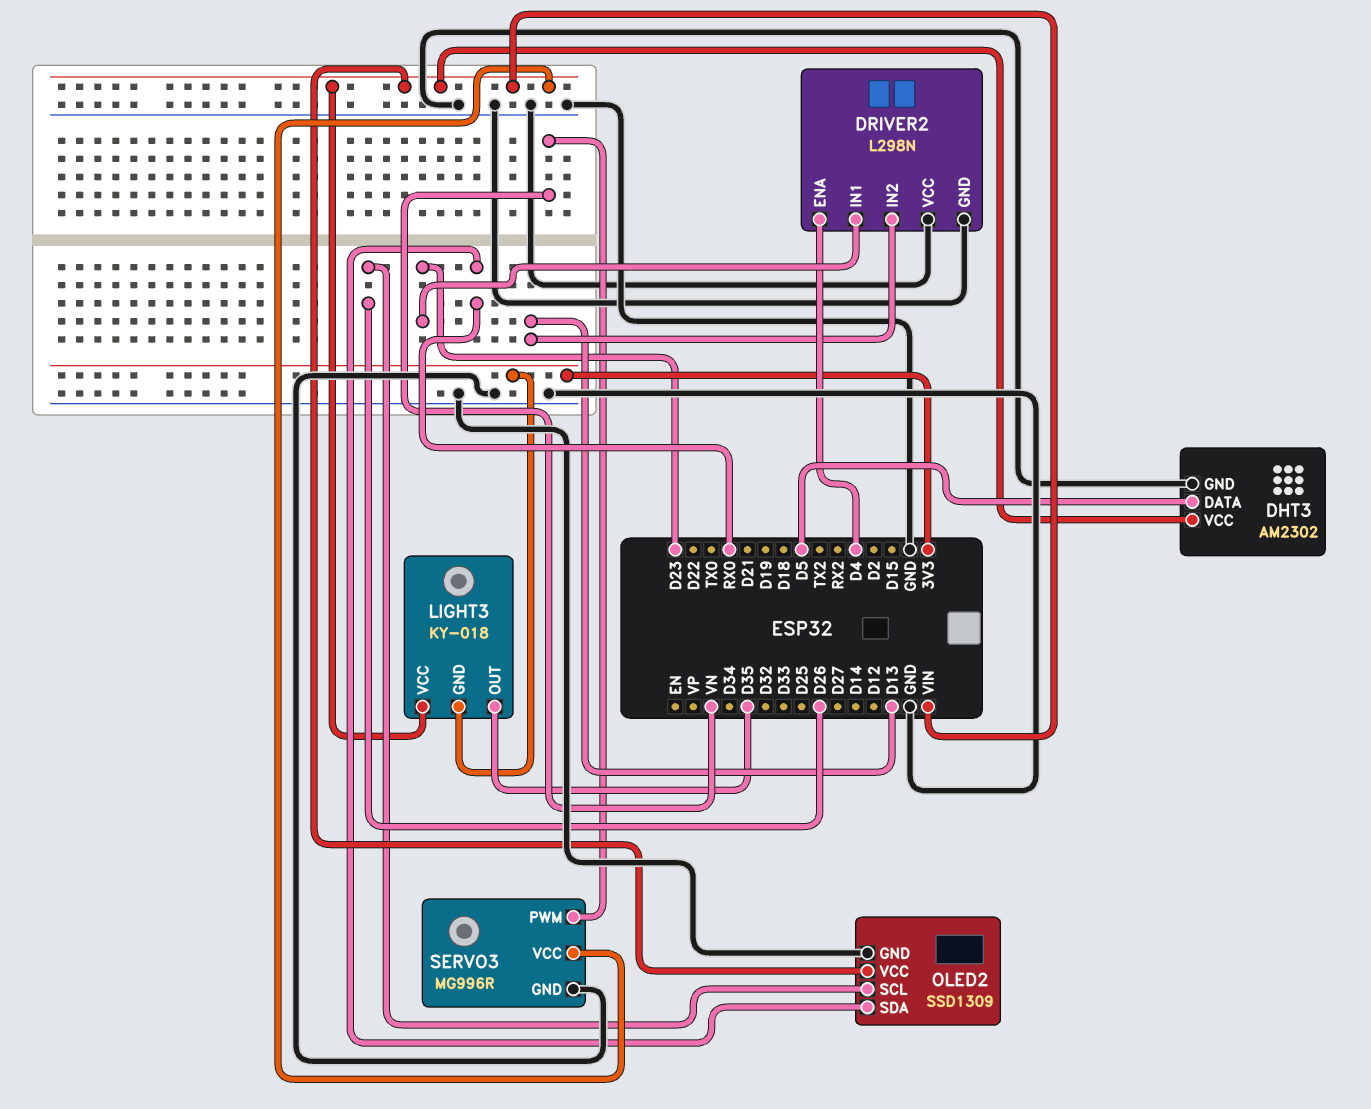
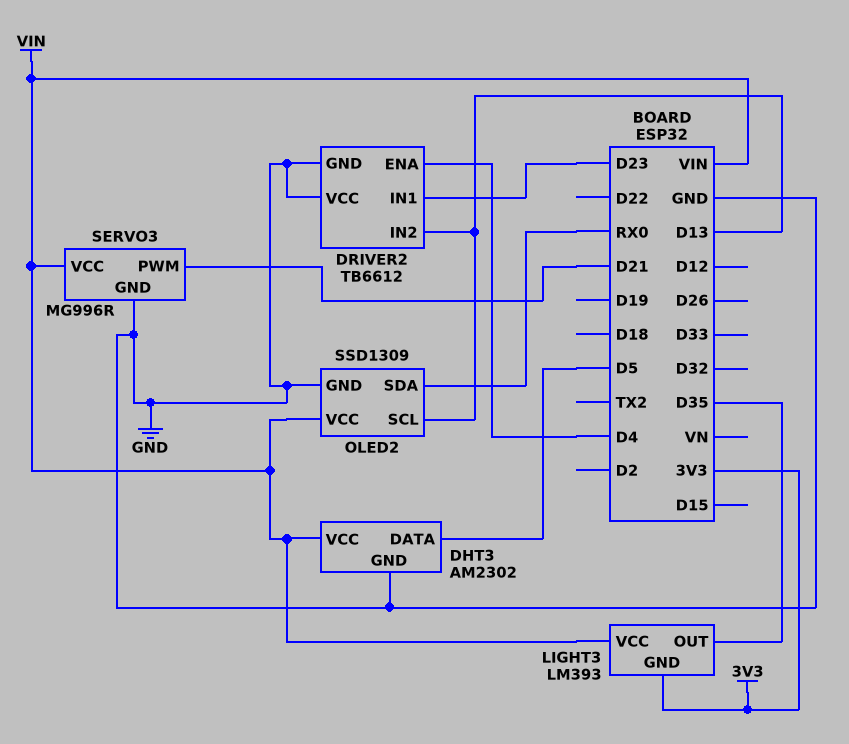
DRIVER2: L298N -> TB6612
LIGHT3: KY-018 -> LM393
OLED2 pin SCL: D26 -> D13
SERVO3 pin PWM: VN -> D21

